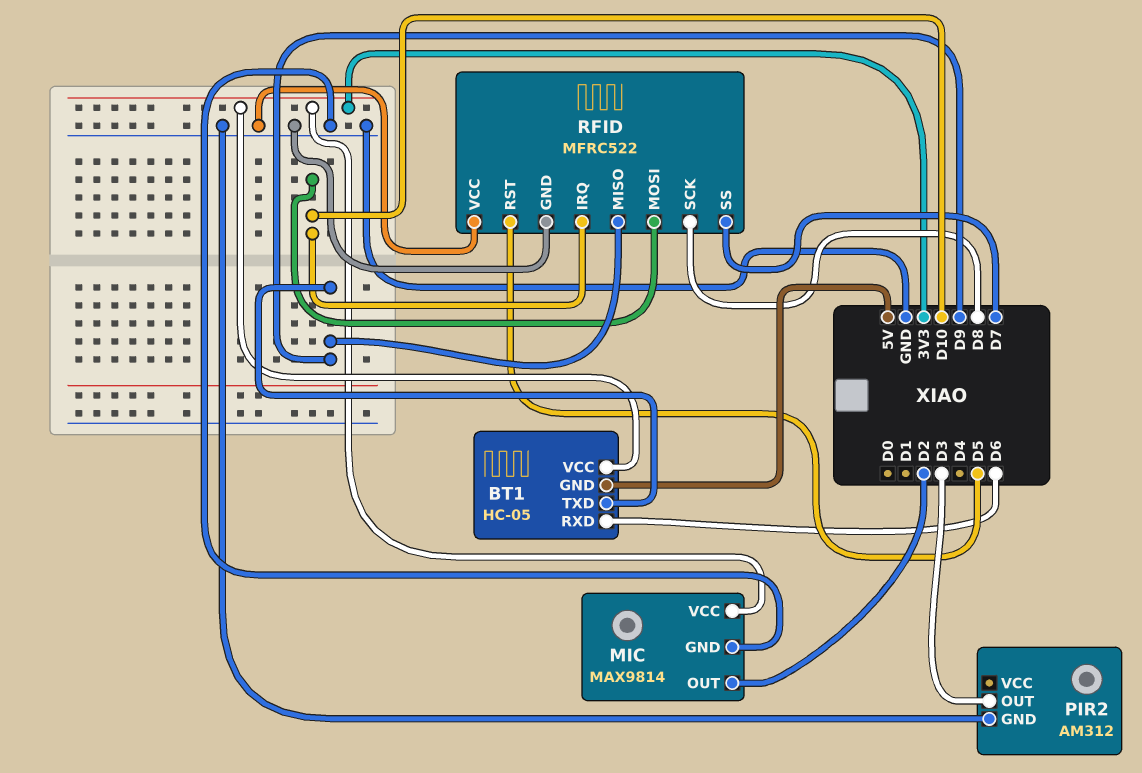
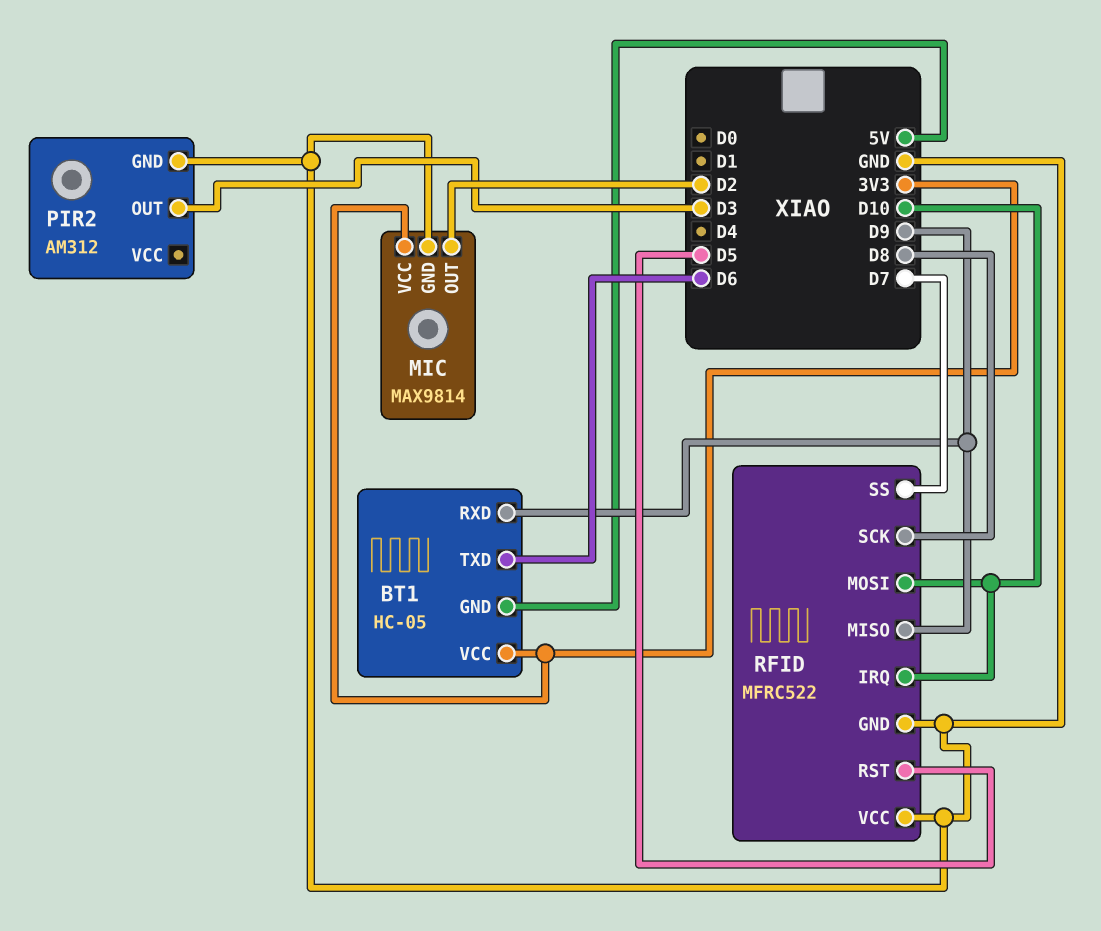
BT1 pin RXD: D6 -> D9
BT1 pin TXD: D9 -> D6

